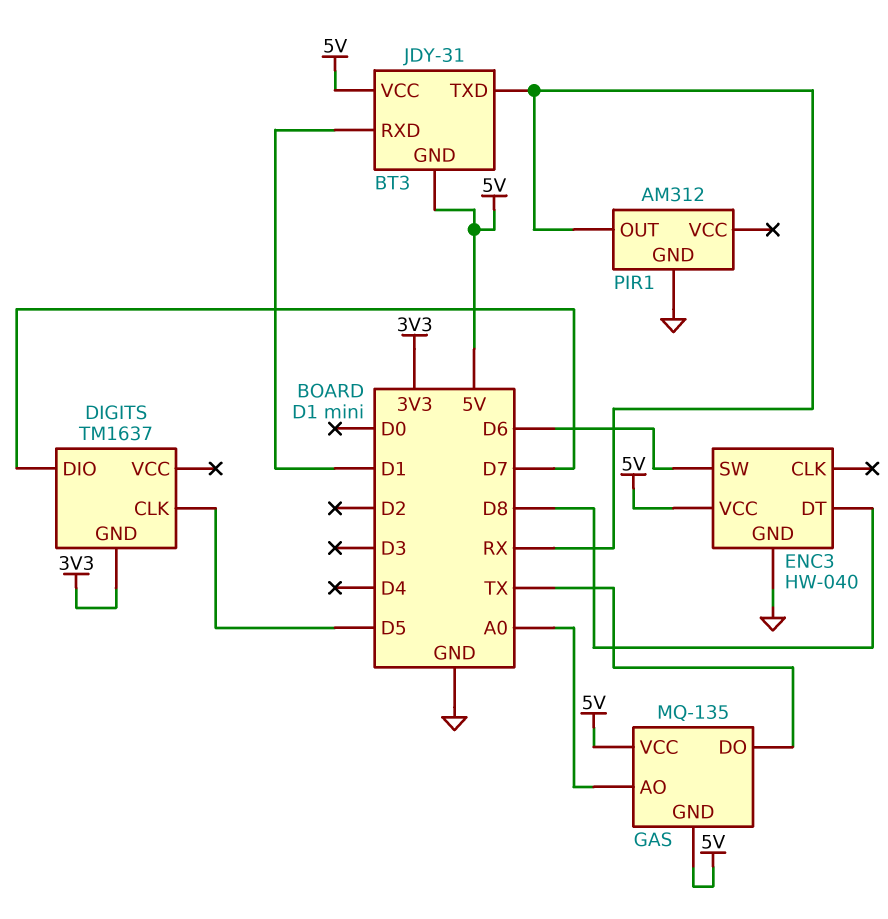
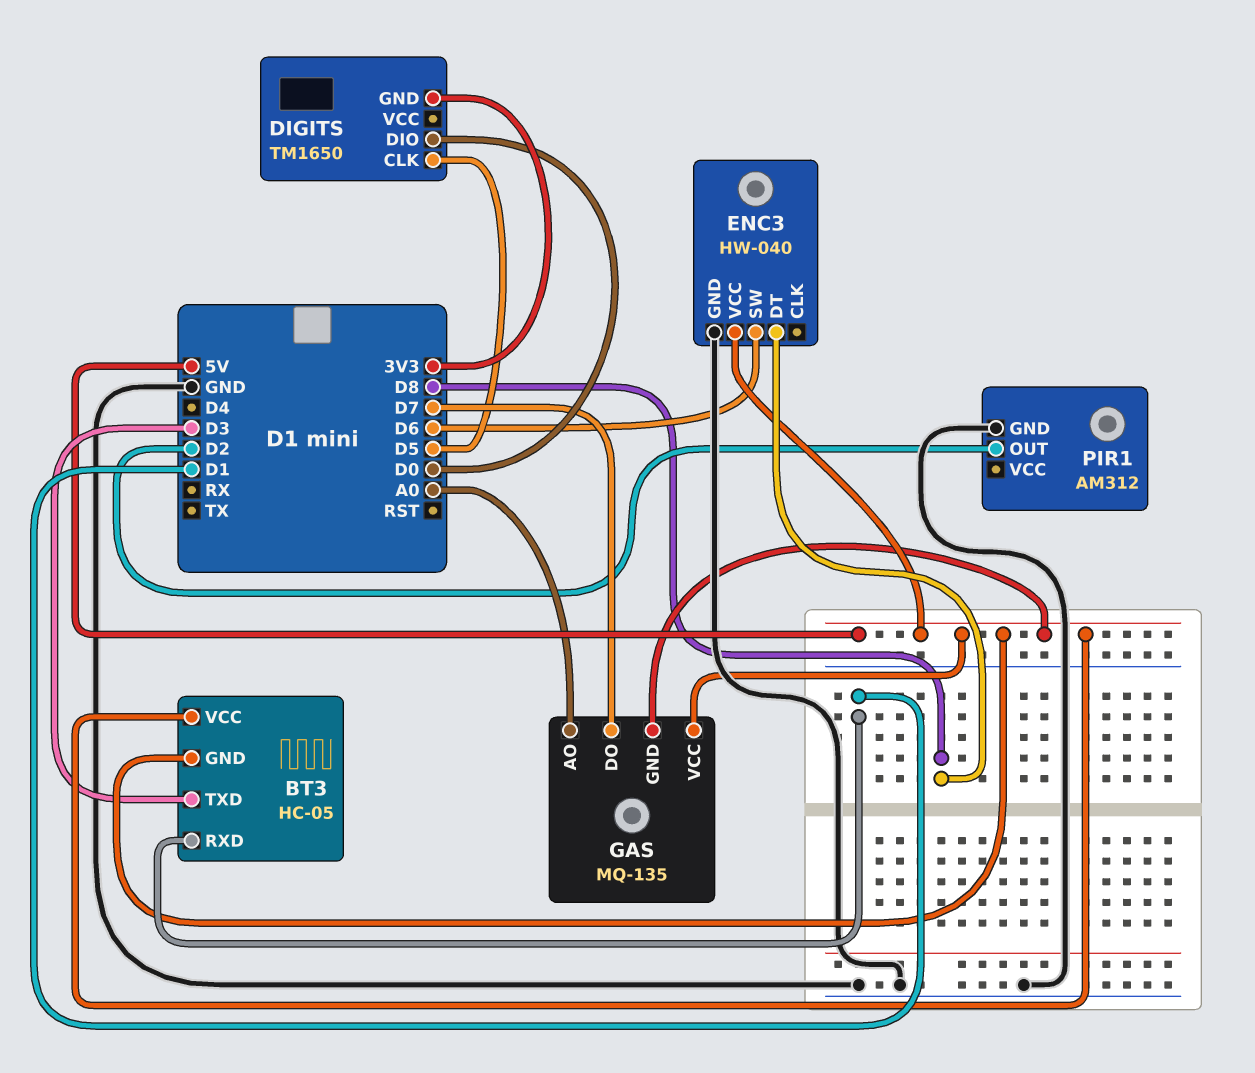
BT3: JDY-31 -> HC-05
BT3 pin TXD: RX -> D3
DIGITS: TM1637 -> TM1650
DIGITS pin DIO: D7 -> D0
GAS pin DO: TX -> D7
PIR1 pin OUT: RX -> D2

